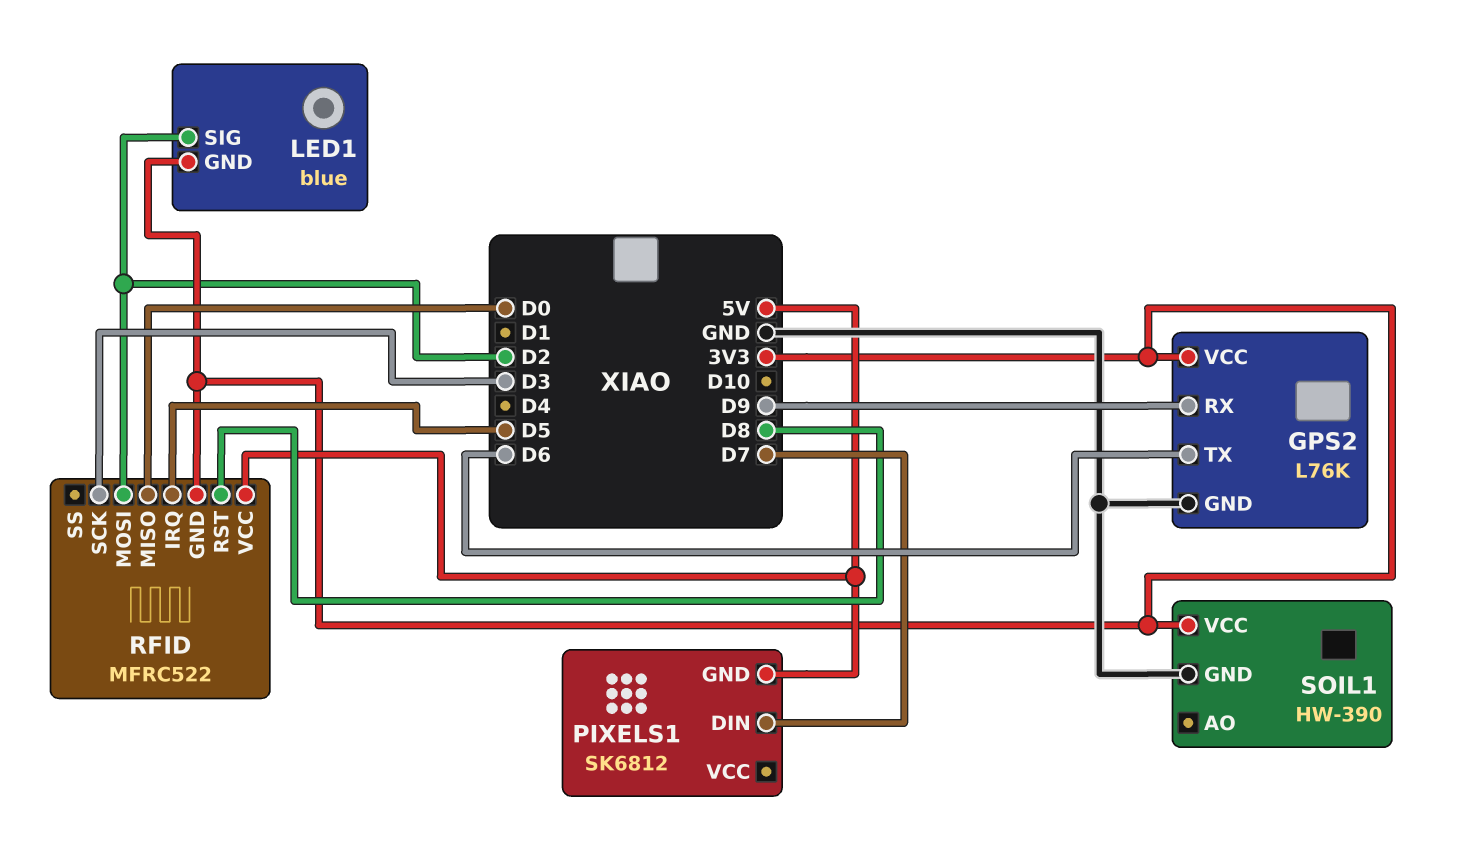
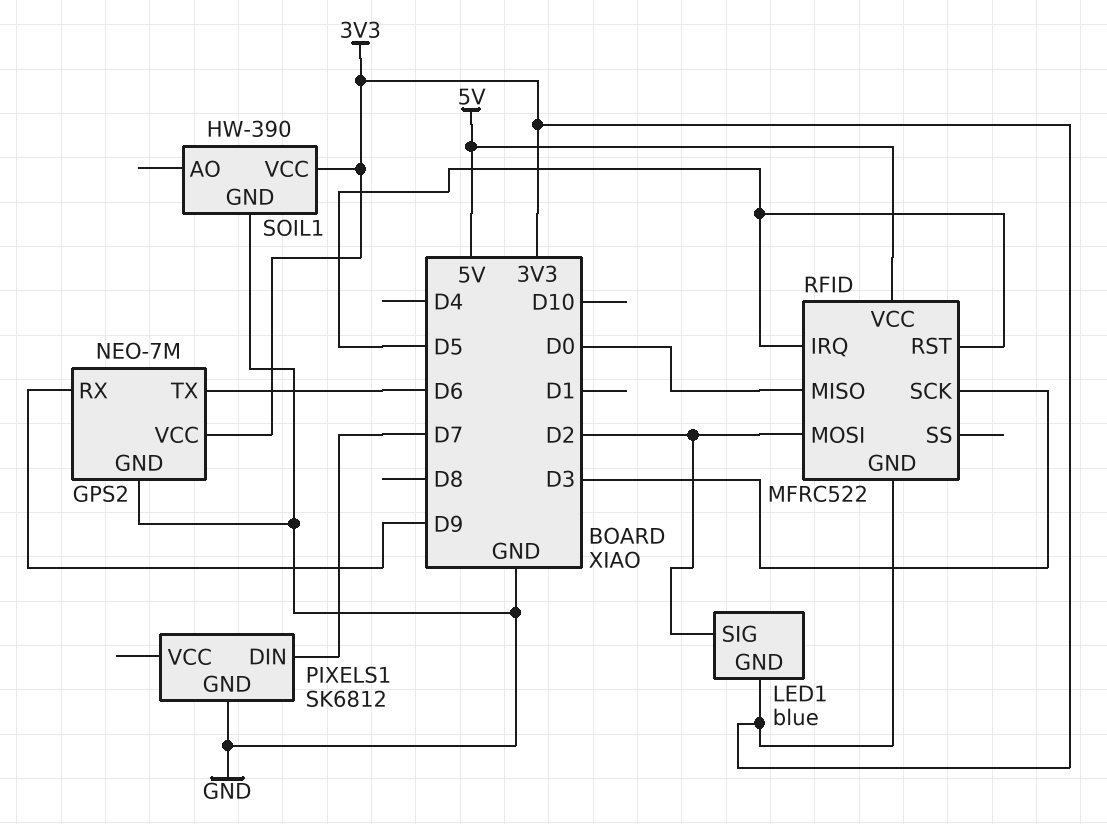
GPS2: L76K -> NEO-7M
PIXELS1 pin GND: 5V -> GND
RFID pin RST: D8 -> D5

